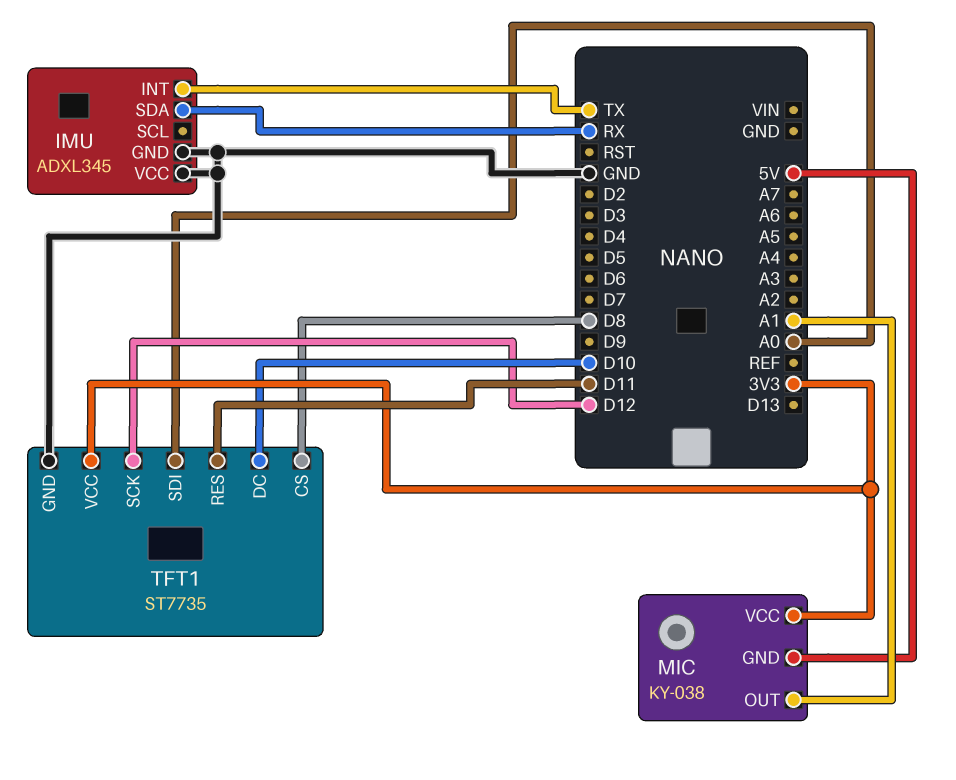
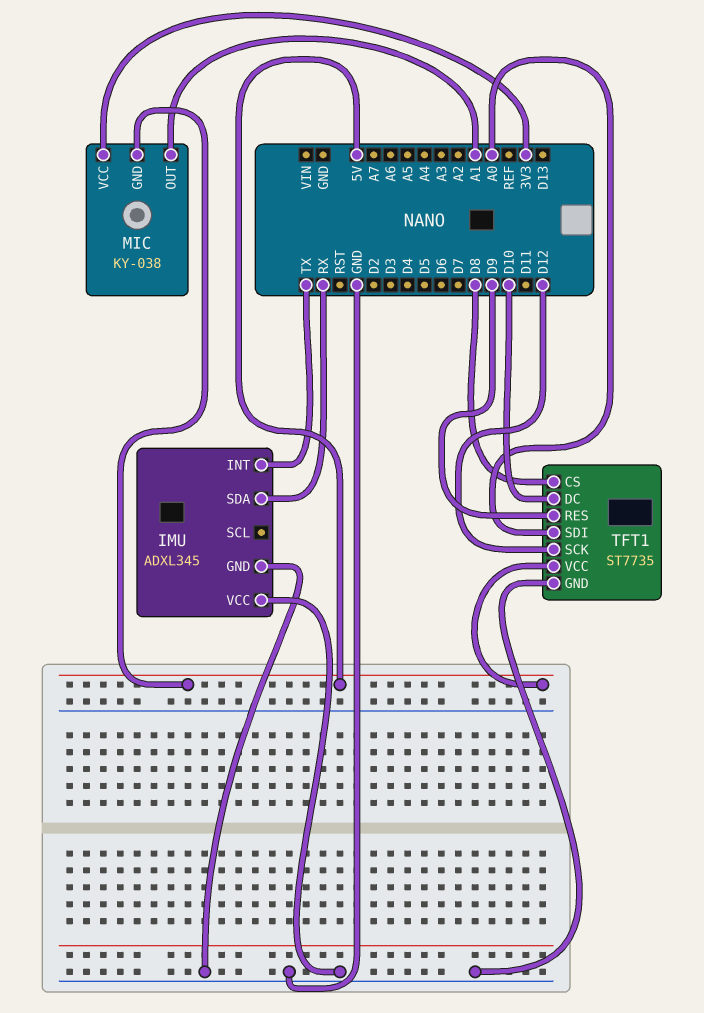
TFT1 pin RES: D11 -> D9
TFT1 pin VCC: 3V3 -> 5V

